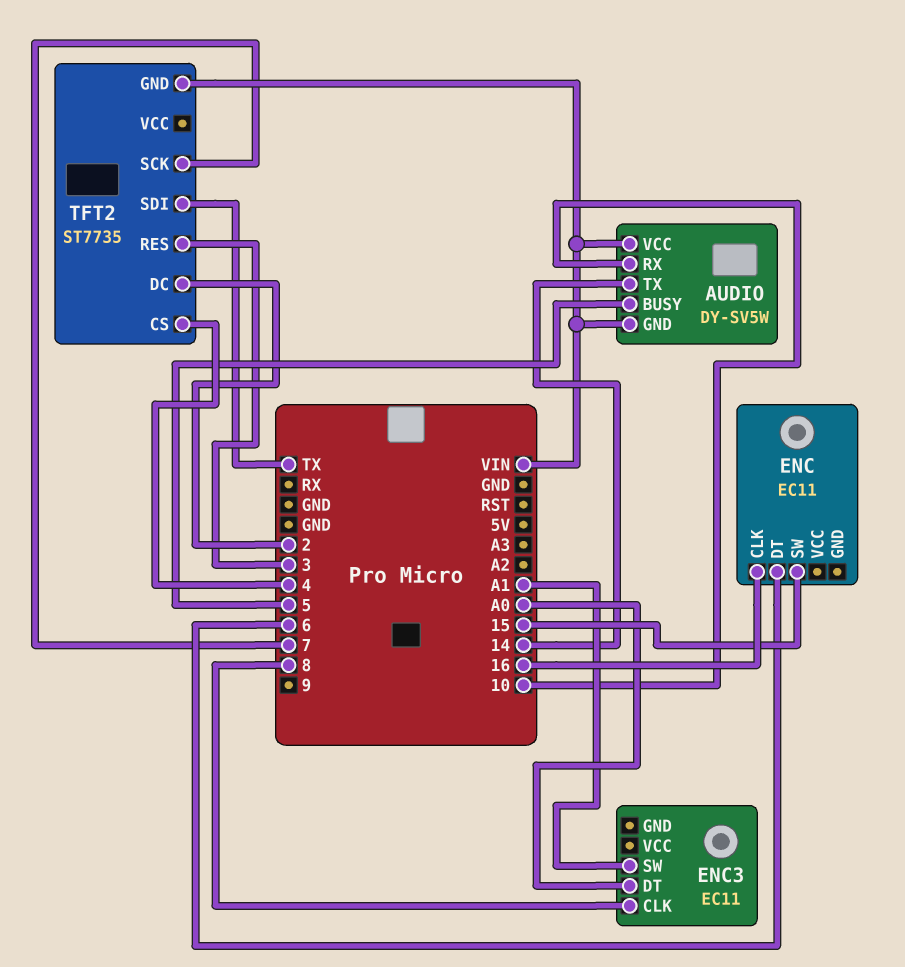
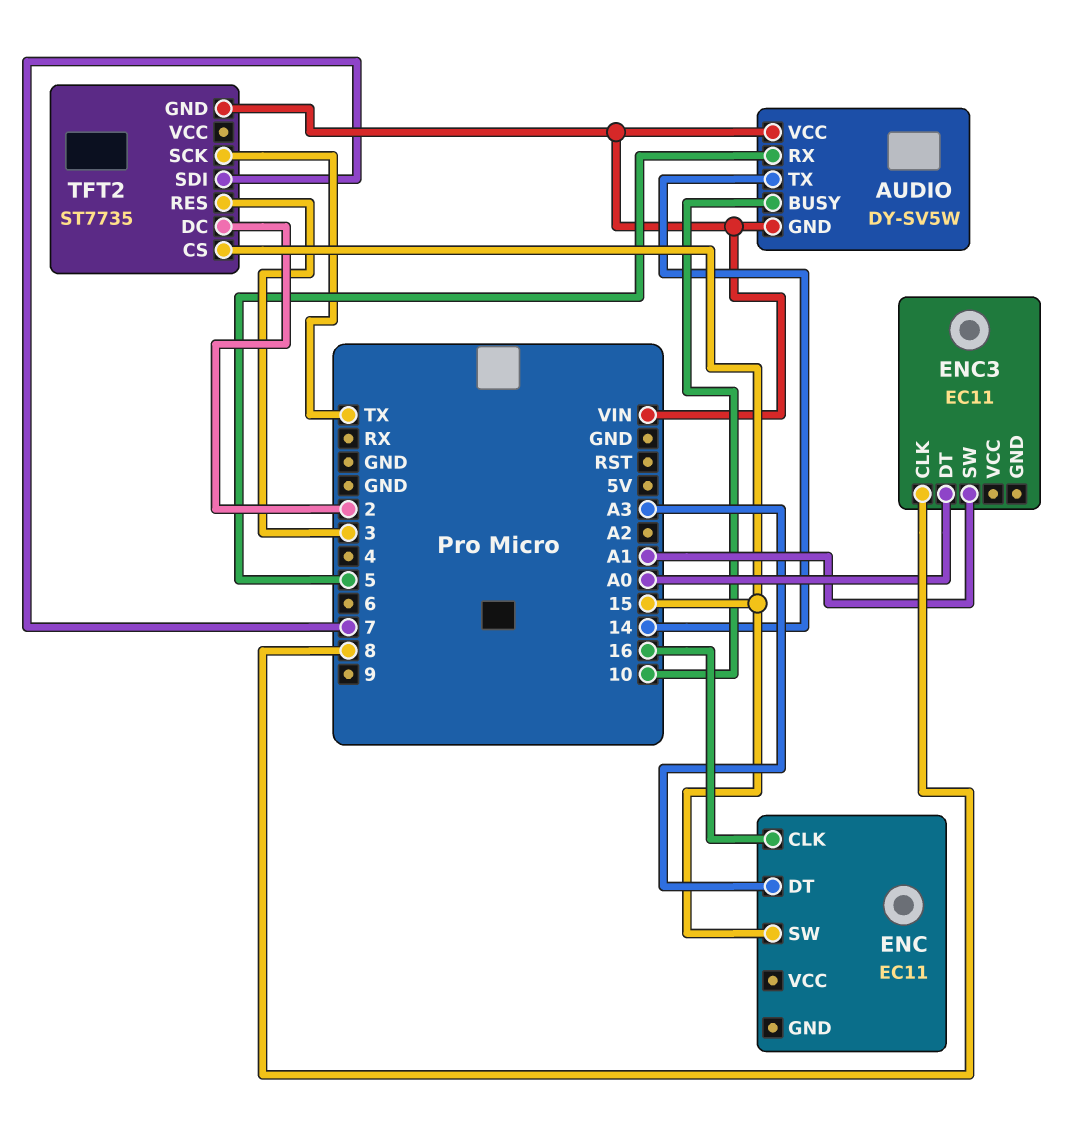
AUDIO pin BUSY: 5 -> 10
AUDIO pin RX: 10 -> 5
ENC pin DT: 6 -> A3
TFT2 pin CS: 4 -> 15
TFT2 pin SCK: 7 -> TX
TFT2 pin SDI: TX -> 7

